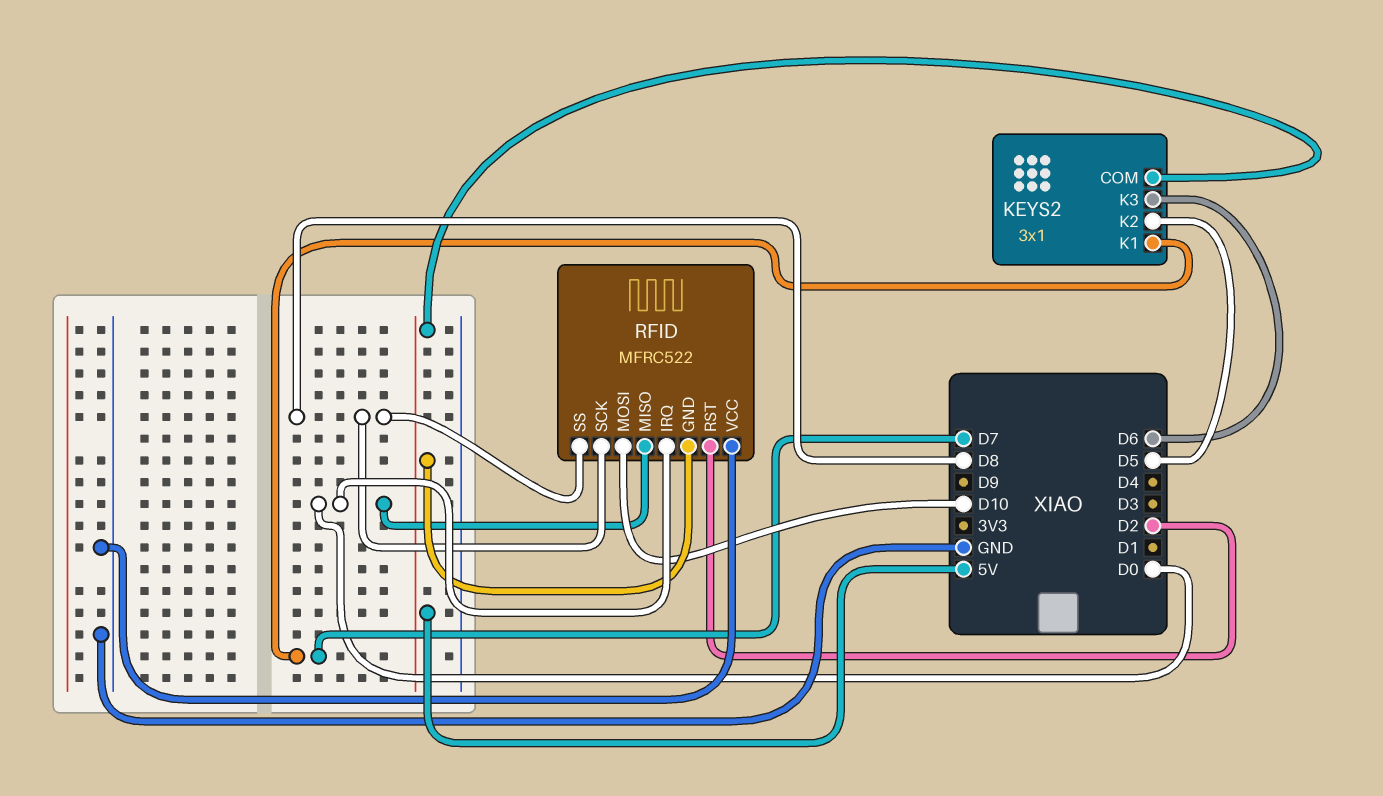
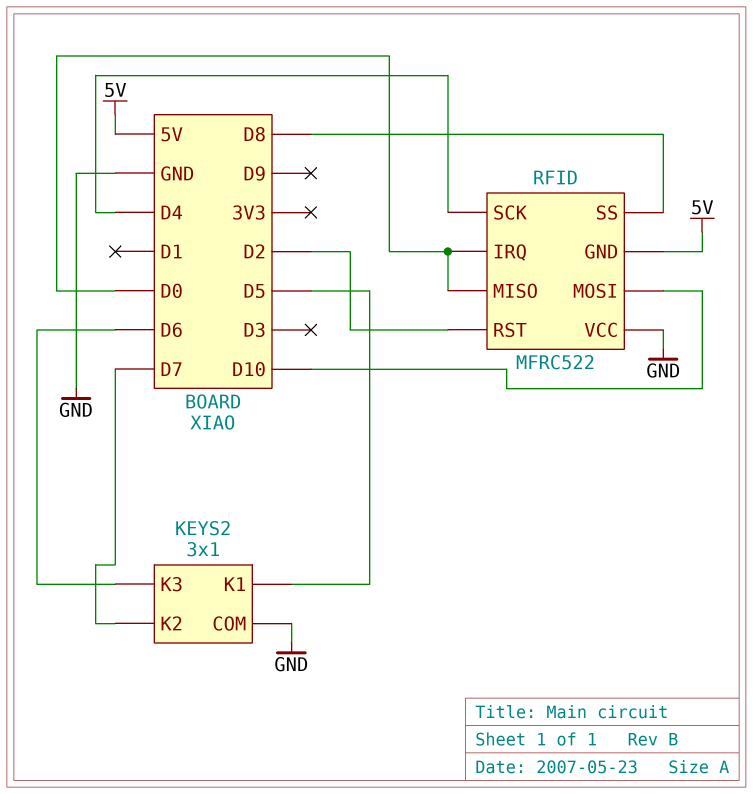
KEYS2 pin COM: 5V -> GND
KEYS2 pin K1: D7 -> D5
KEYS2 pin K2: D5 -> D7
RFID pin SCK: D8 -> D4

